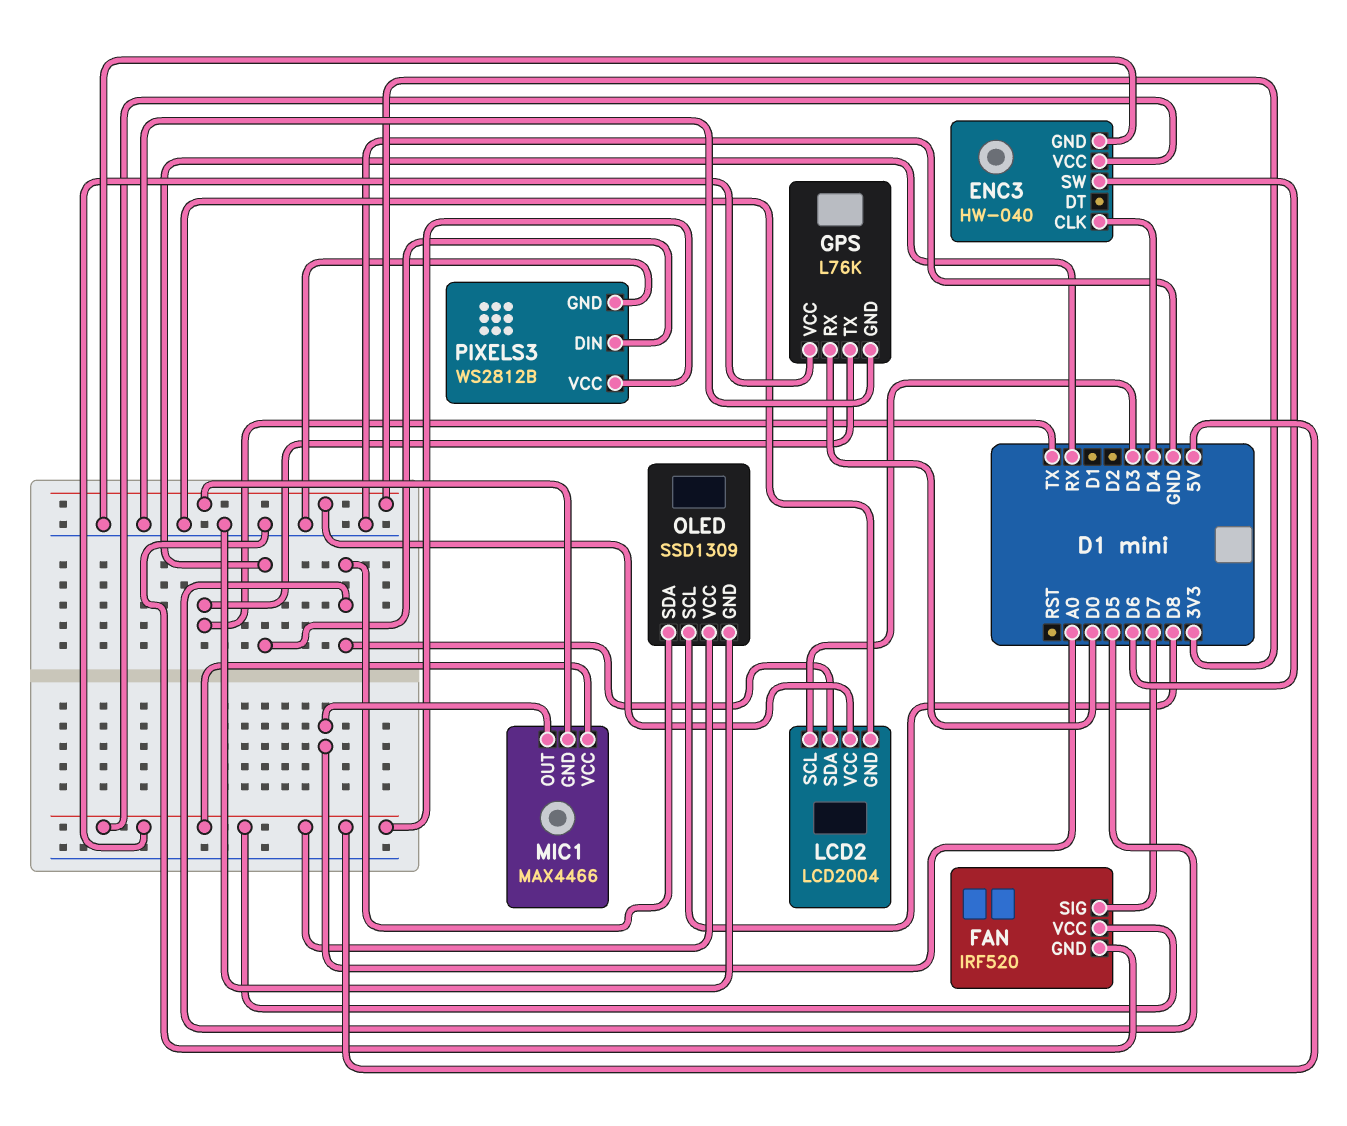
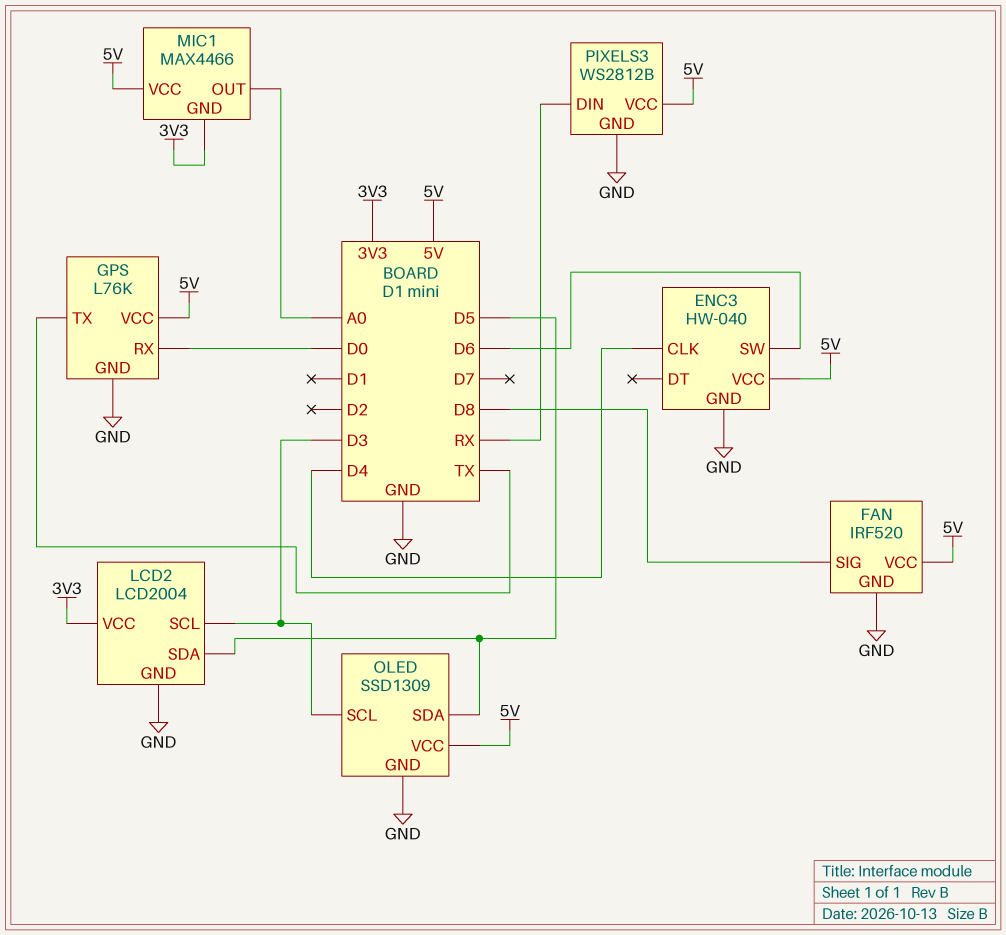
FAN pin SIG: D7 -> D8
OLED pin SCL: D8 -> D3

